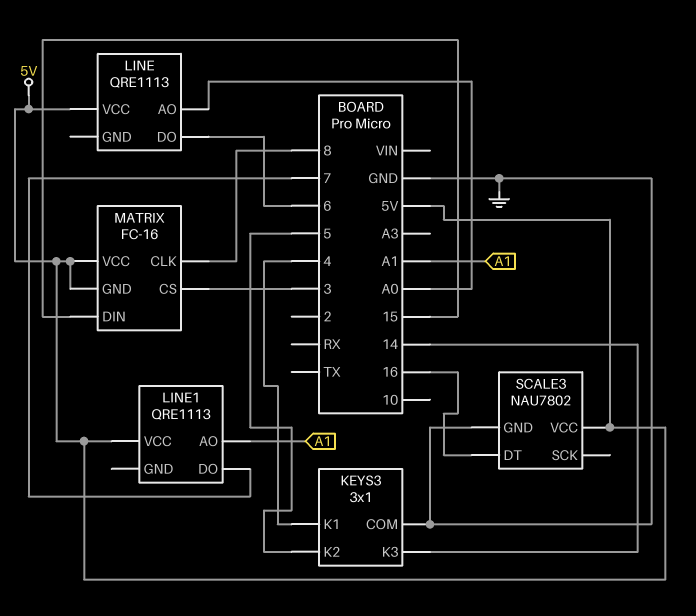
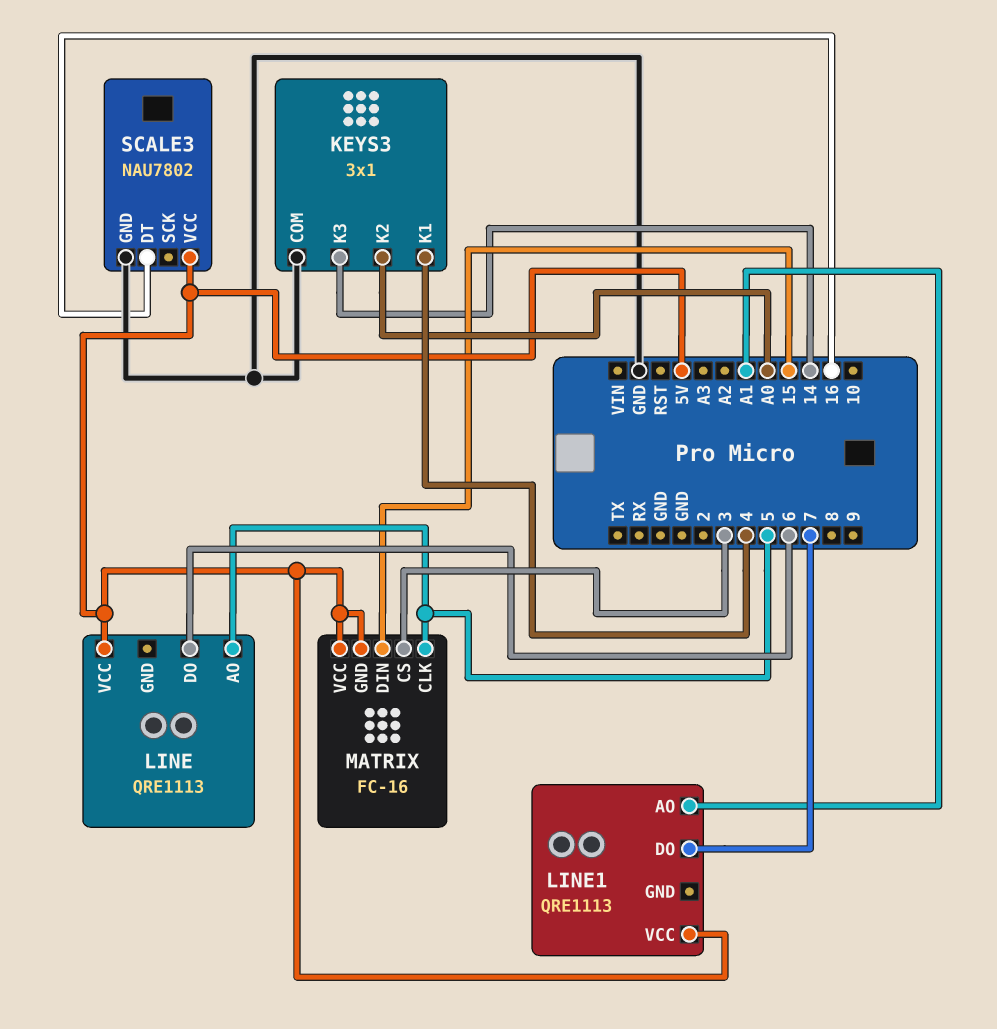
KEYS3 pin K2: 5 -> A0
LINE pin AO: A0 -> 5
MATRIX pin CLK: 8 -> 5

